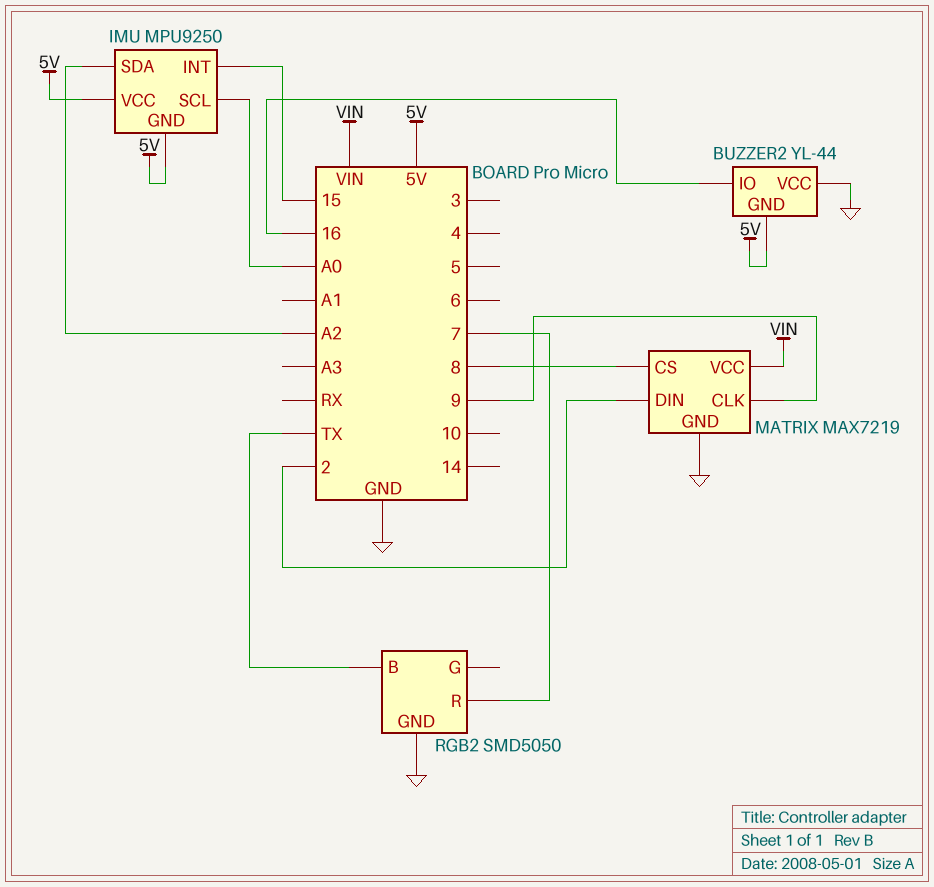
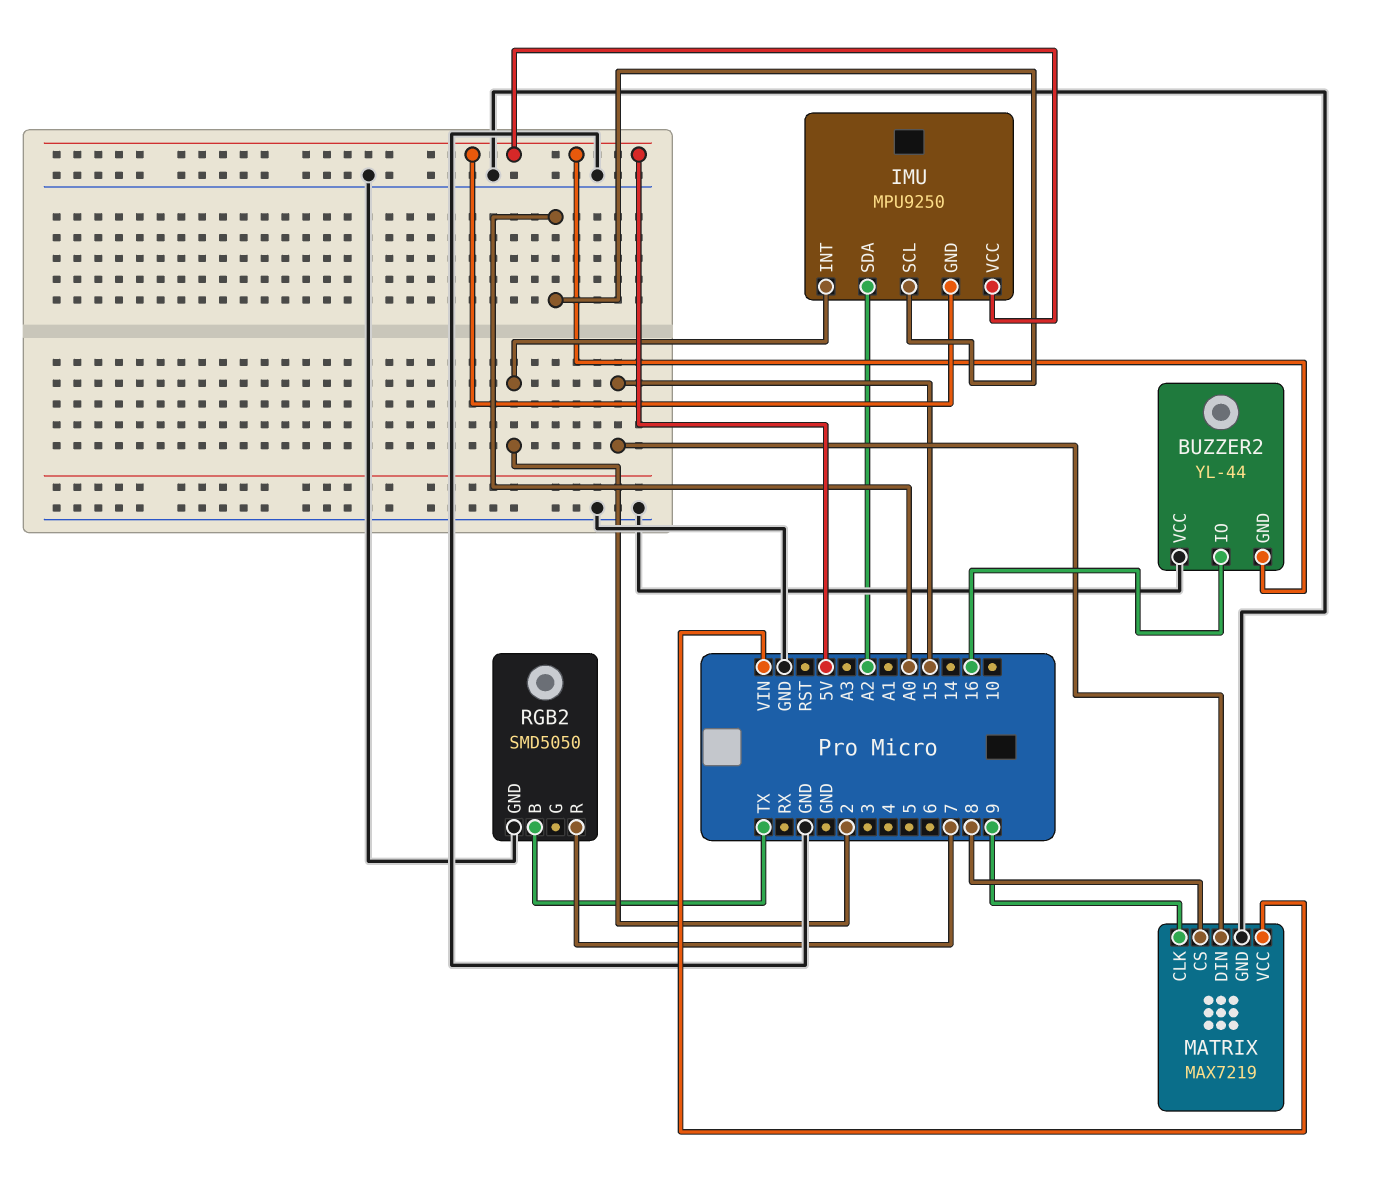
IMU pin INT: 15 -> 2
MATRIX pin DIN: 2 -> 15

